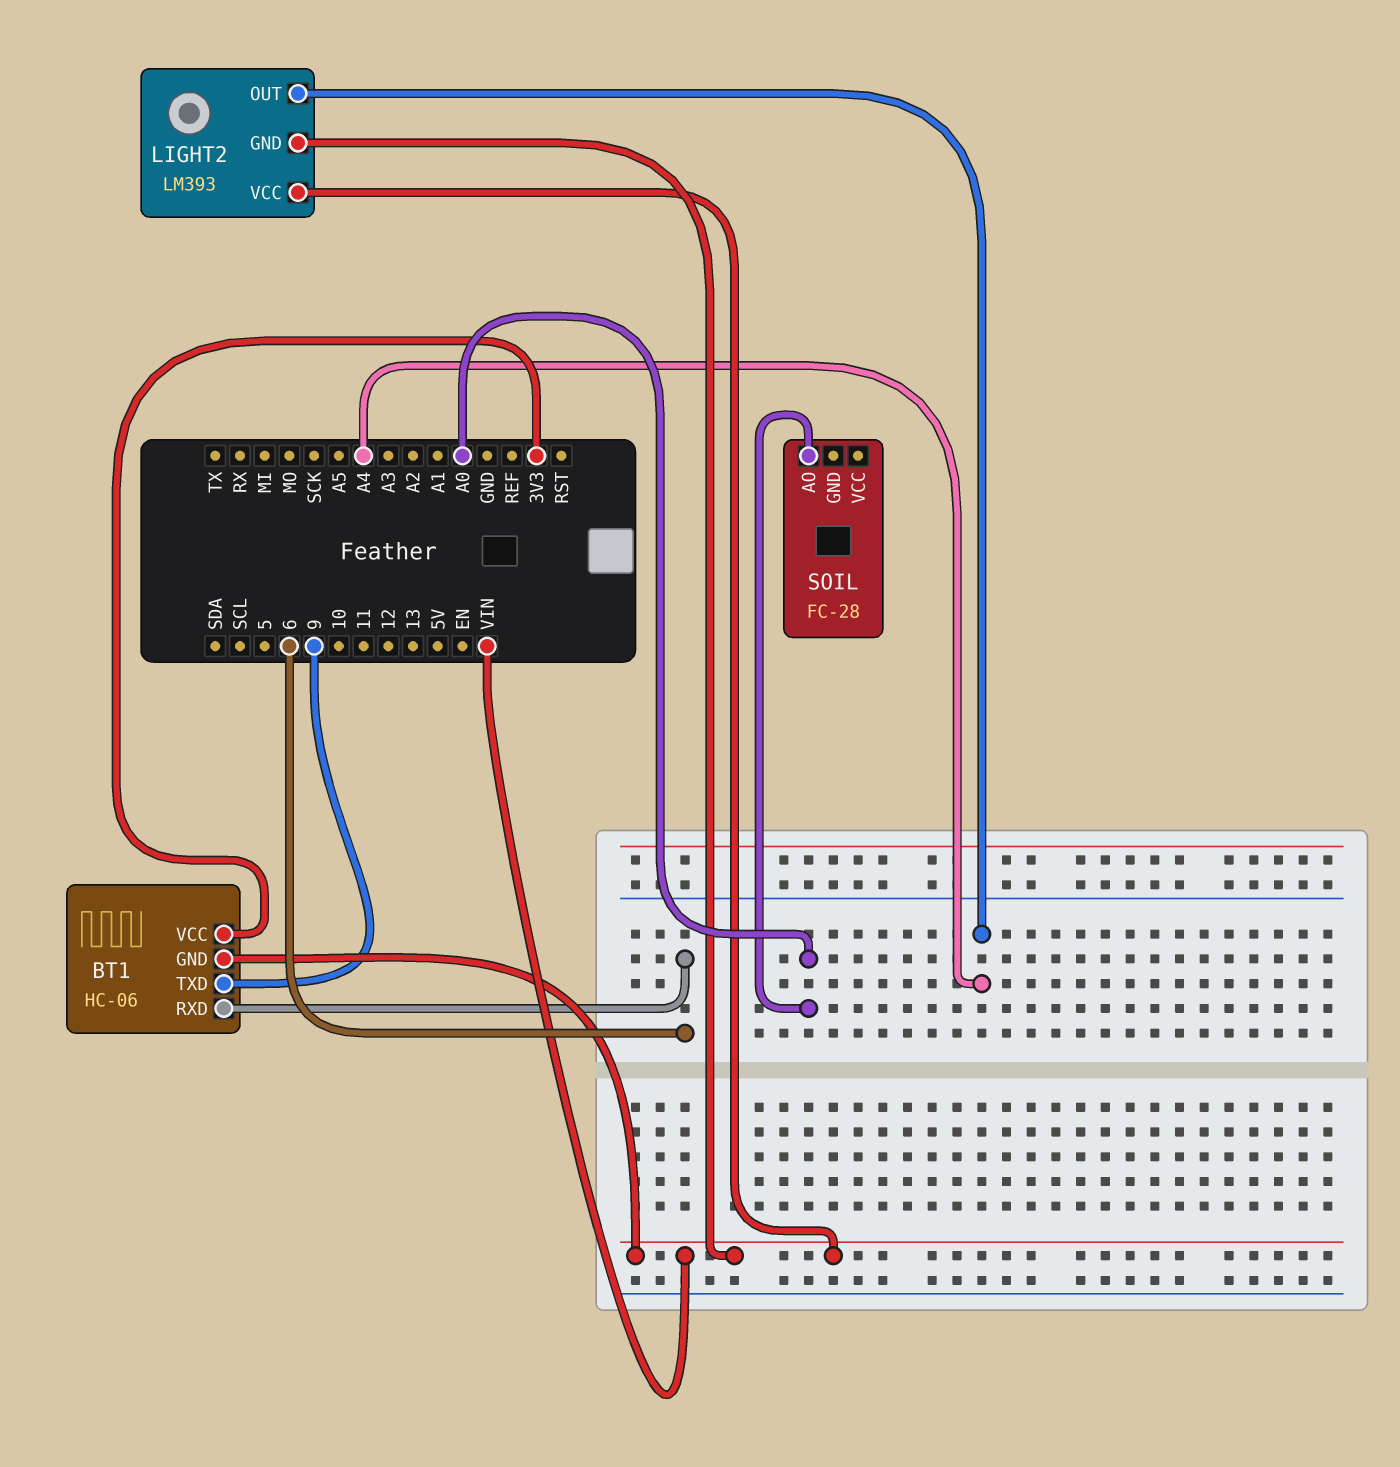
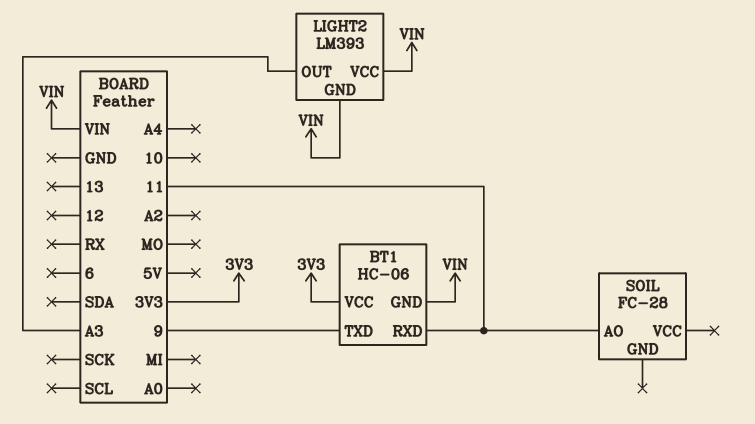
BT1 pin RXD: 6 -> 11
LIGHT2 pin OUT: A4 -> A3
SOIL pin AO: A0 -> 11

